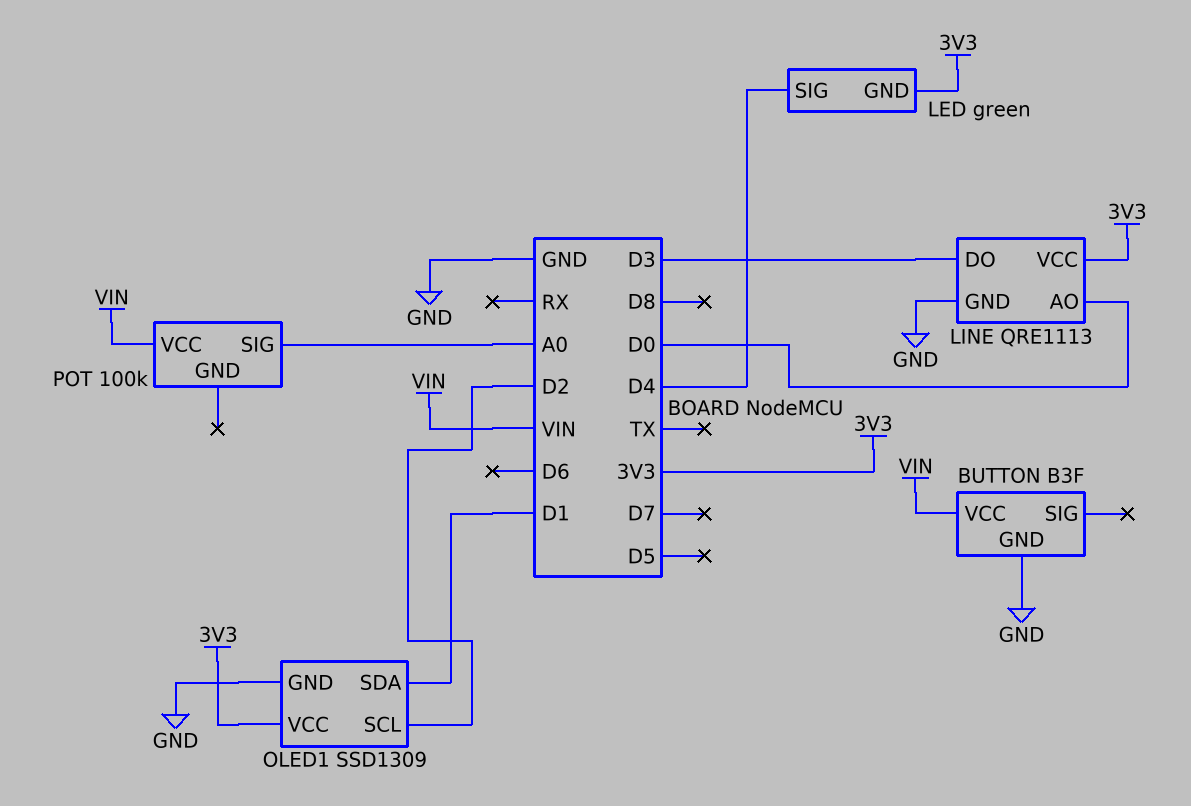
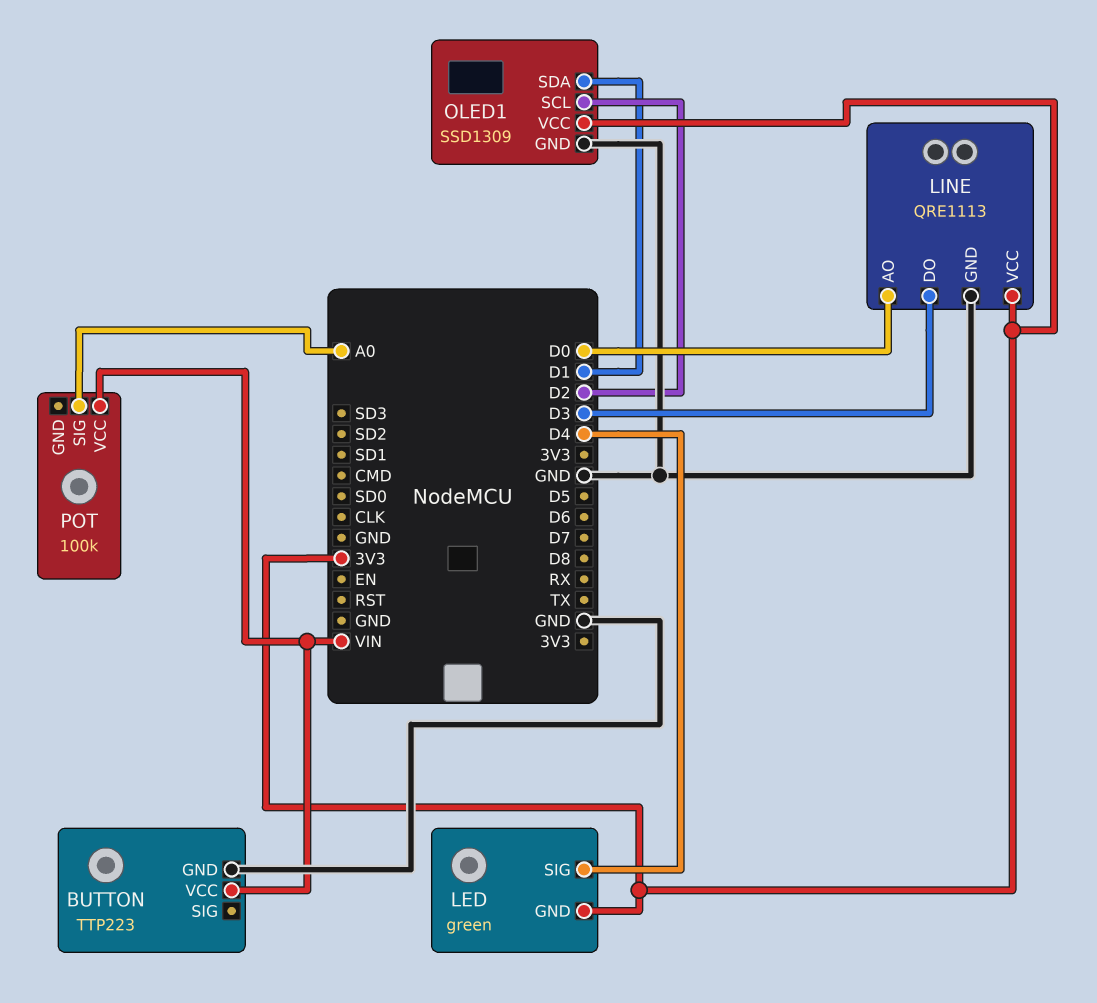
BUTTON: B3F -> TTP223

